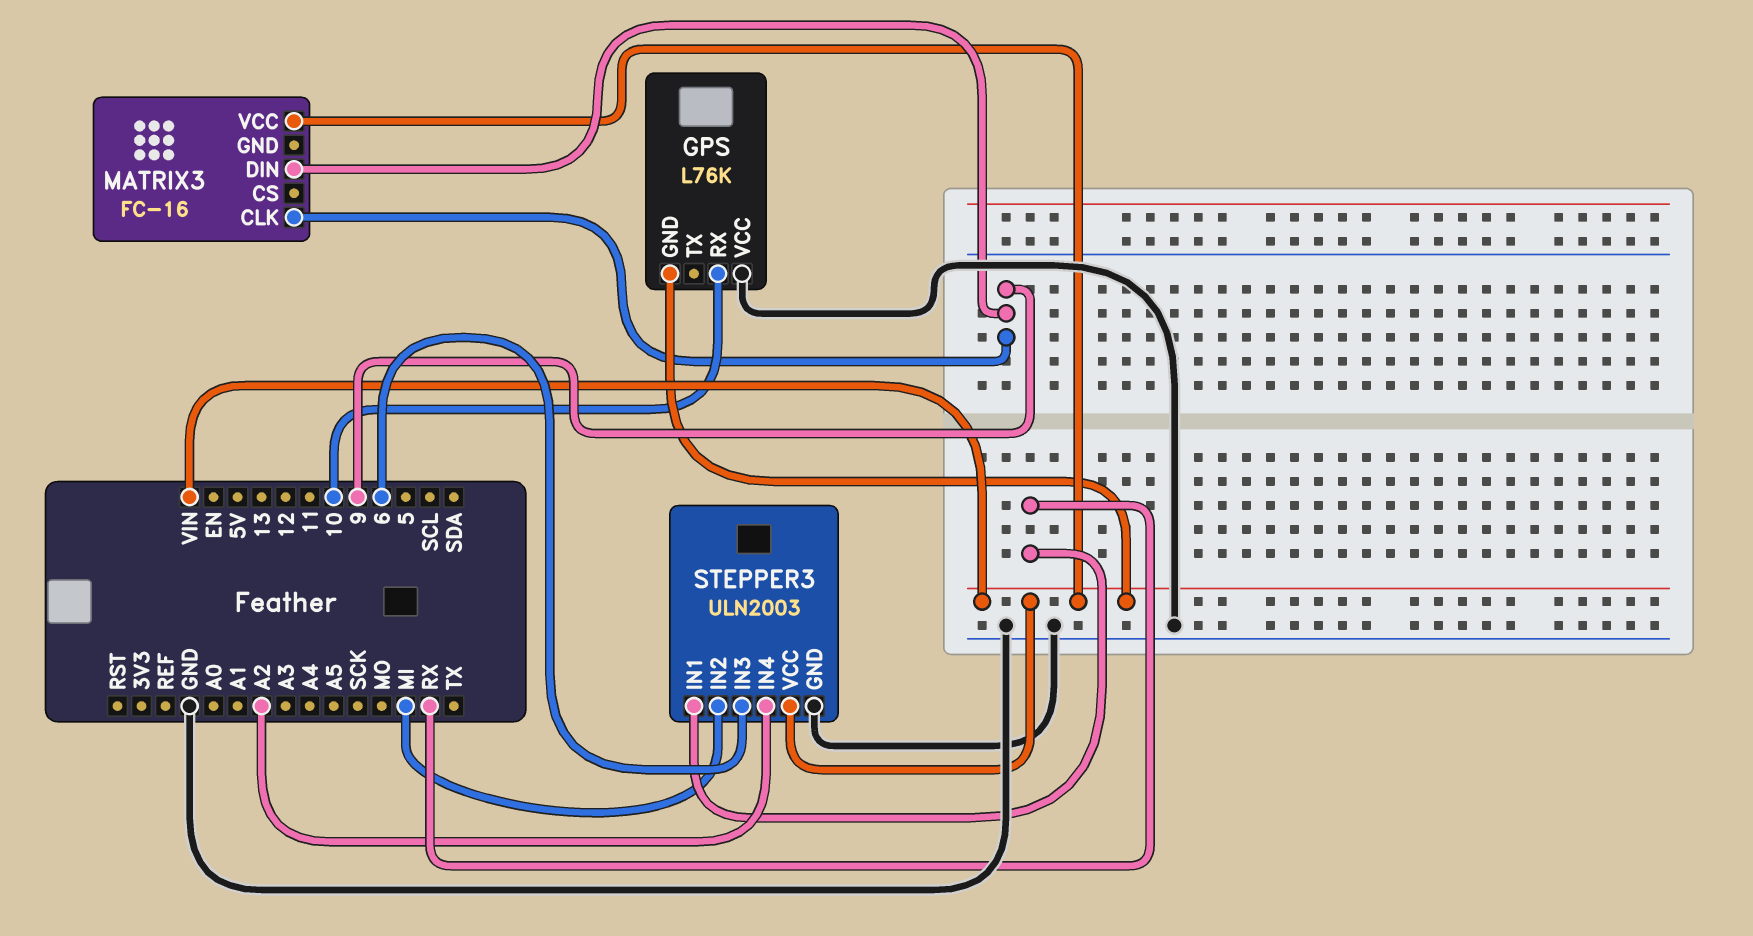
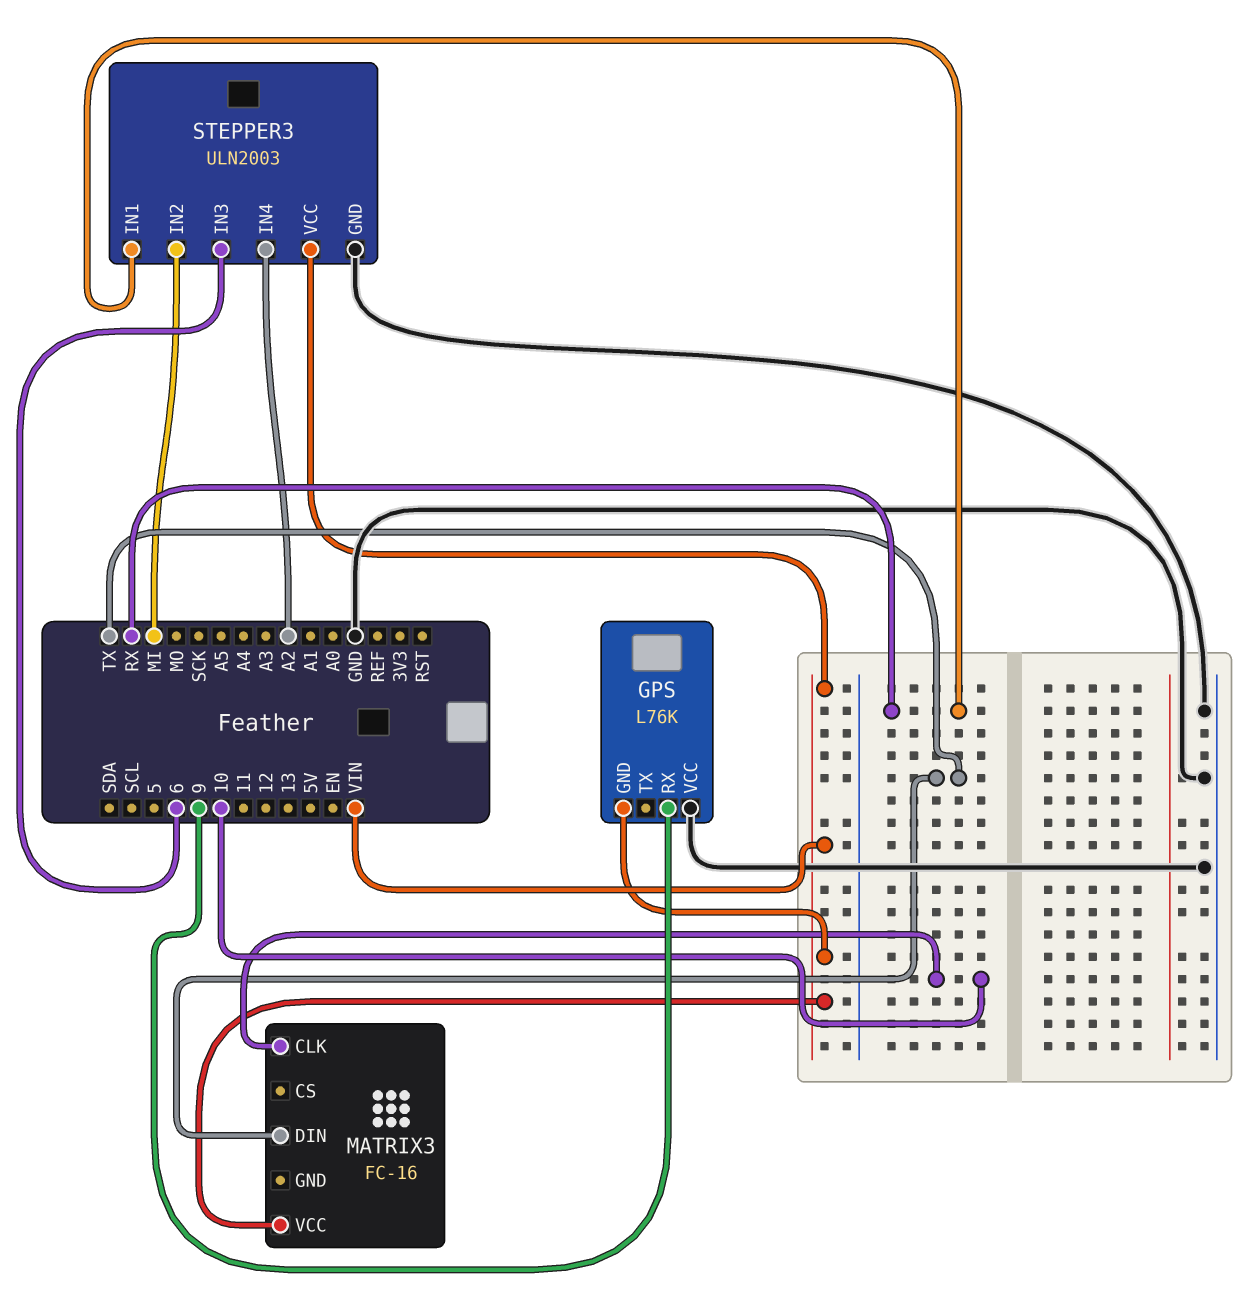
GPS pin RX: 10 -> 9
MATRIX3 pin CLK: 9 -> 10
MATRIX3 pin DIN: 9 -> TX

